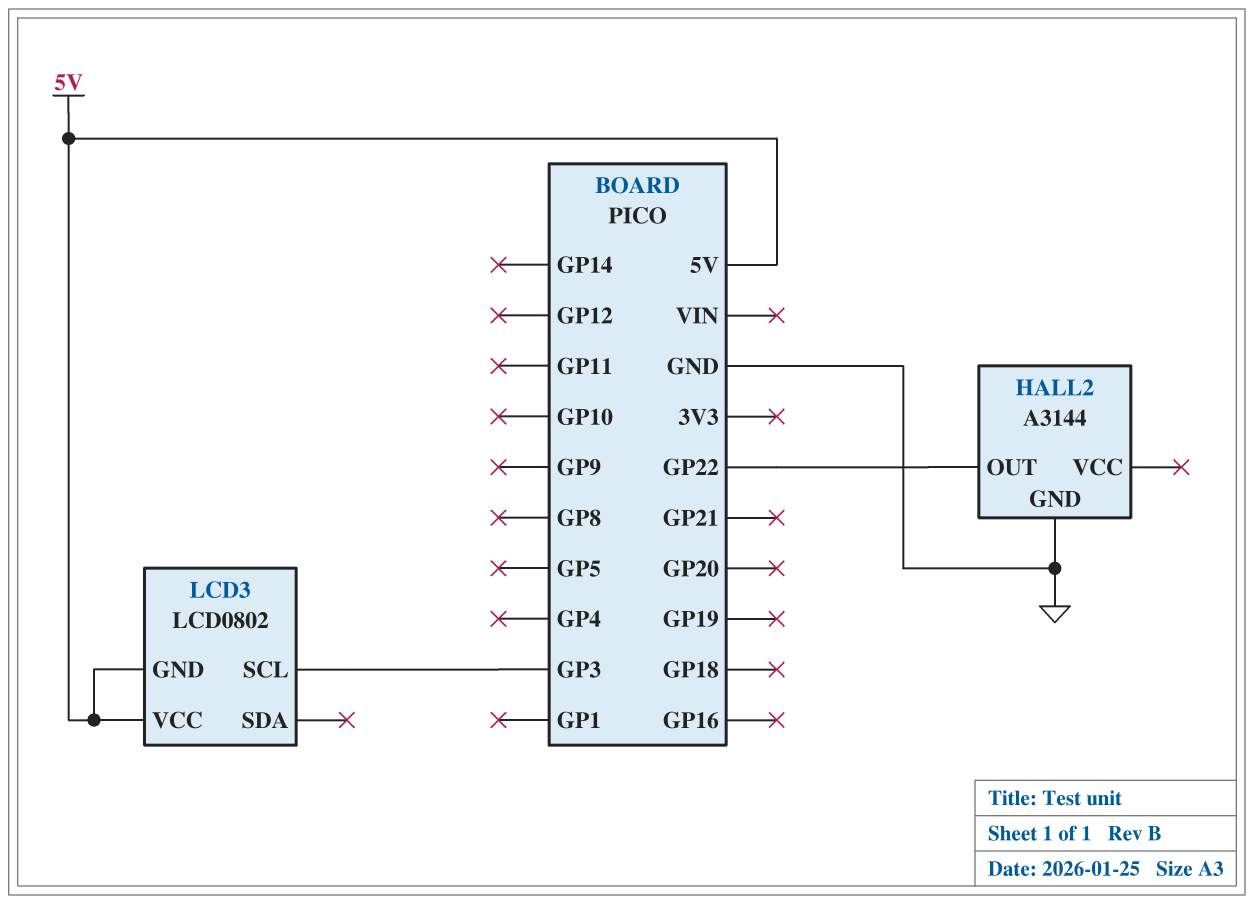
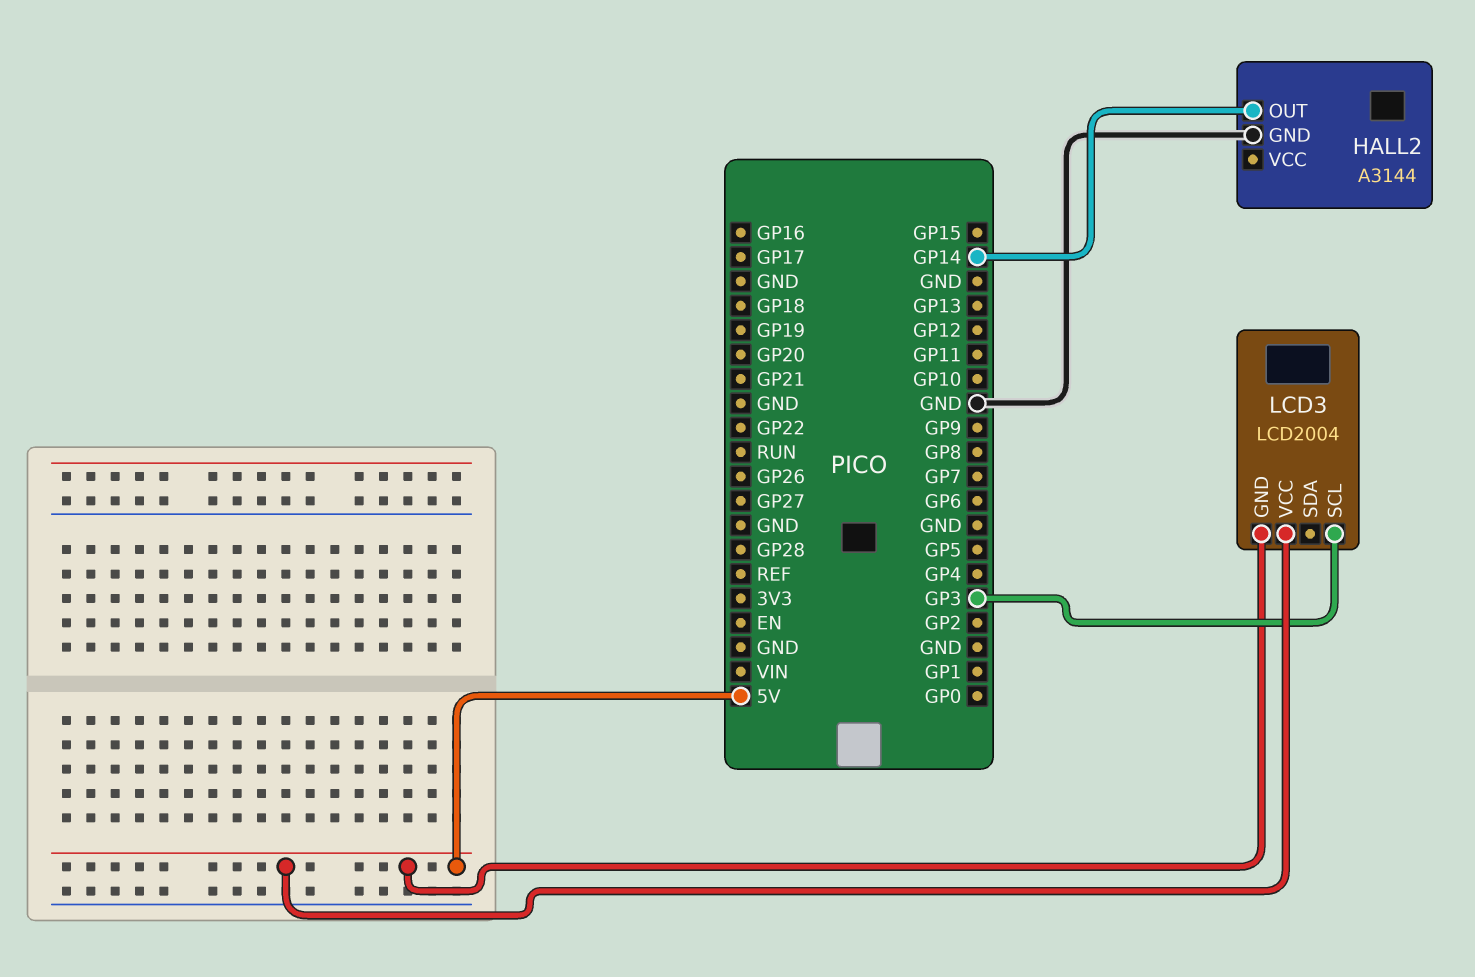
HALL2 pin OUT: GP22 -> GP14
LCD3: LCD0802 -> LCD2004

